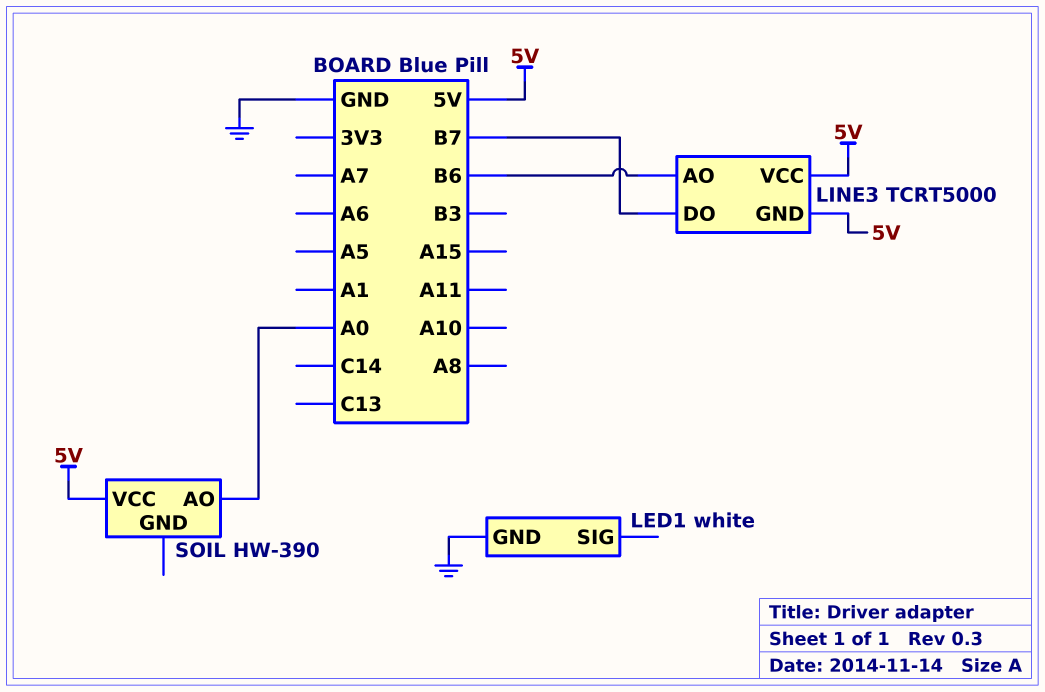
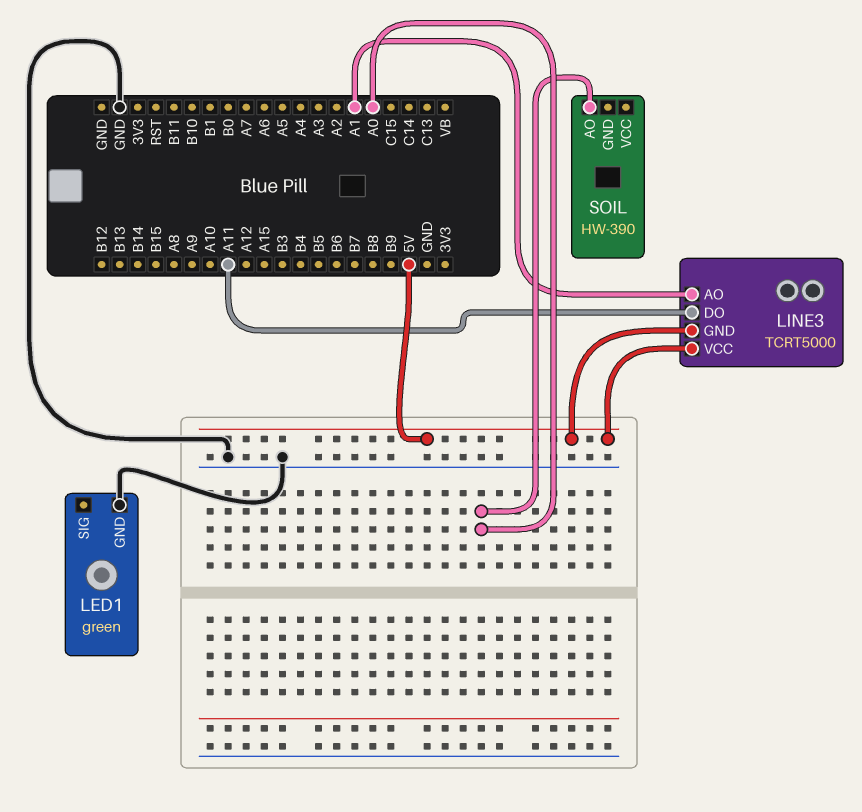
LED1: white -> green
LINE3 pin AO: B6 -> A1
LINE3 pin DO: B7 -> A11
SOIL pin VCC: 5V -> none

